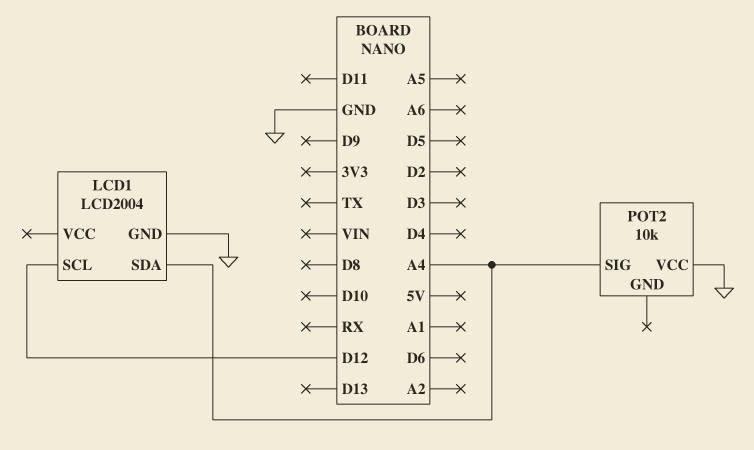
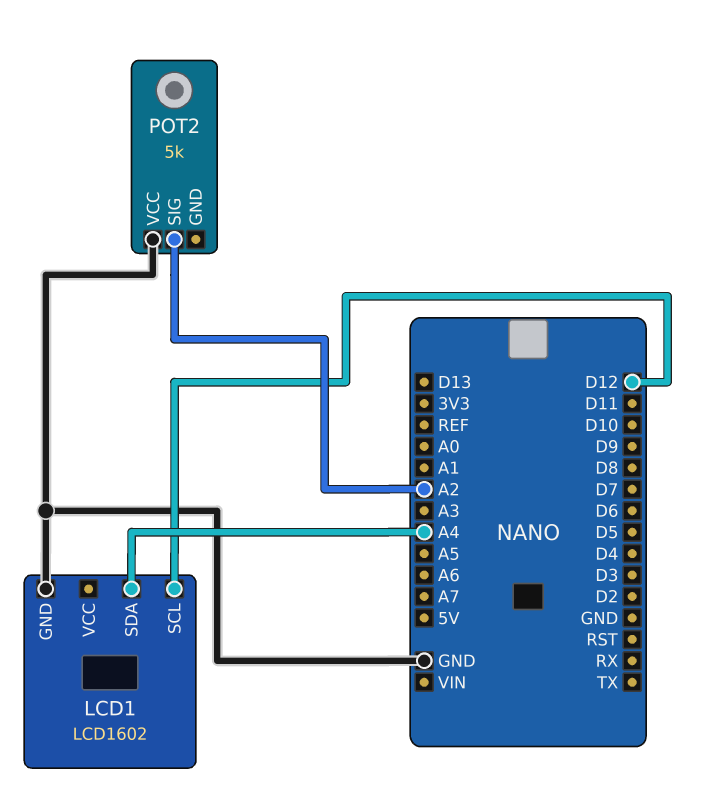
LCD1: LCD2004 -> LCD1602
POT2: 10k -> 5k
POT2 pin SIG: A4 -> A2

